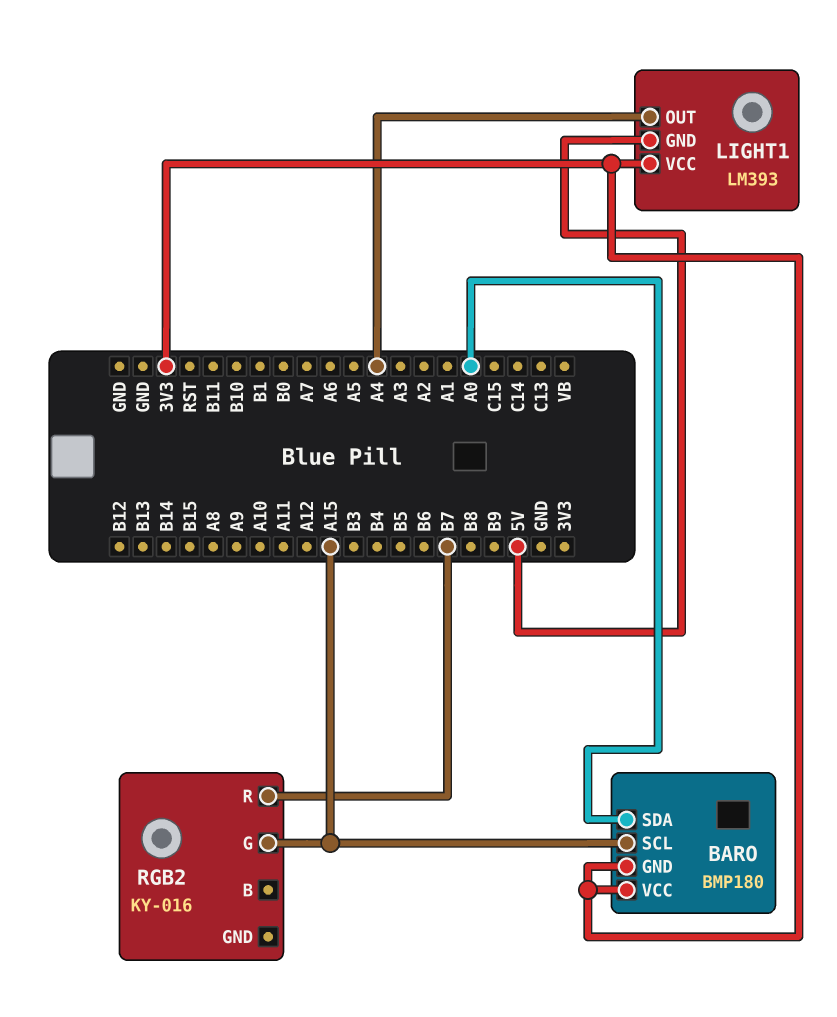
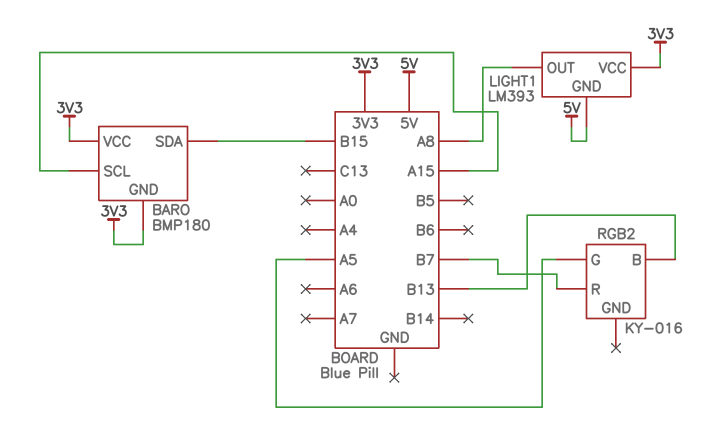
BARO pin SDA: A0 -> B15
LIGHT1 pin OUT: A4 -> A8
RGB2 pin B: none -> B13
RGB2 pin G: A15 -> A5

